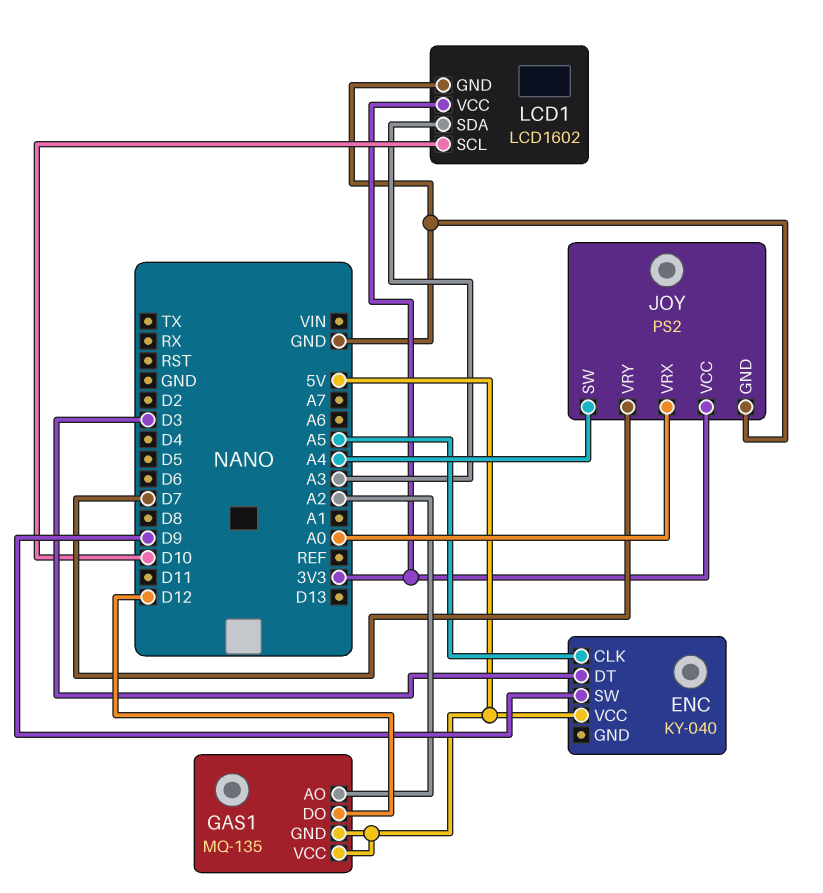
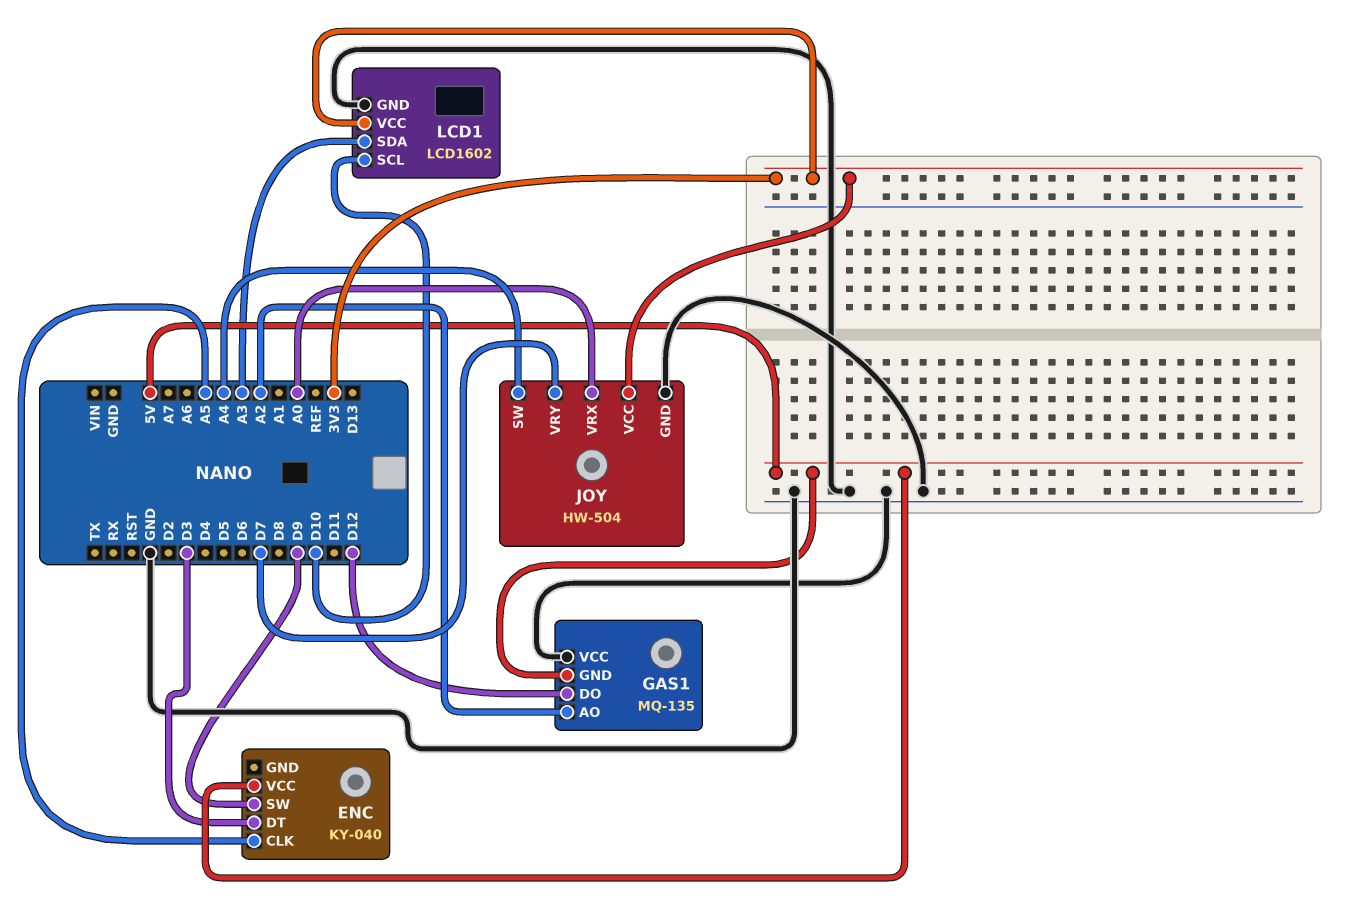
GAS1 pin VCC: 5V -> GND
JOY: PS2 -> HW-504

